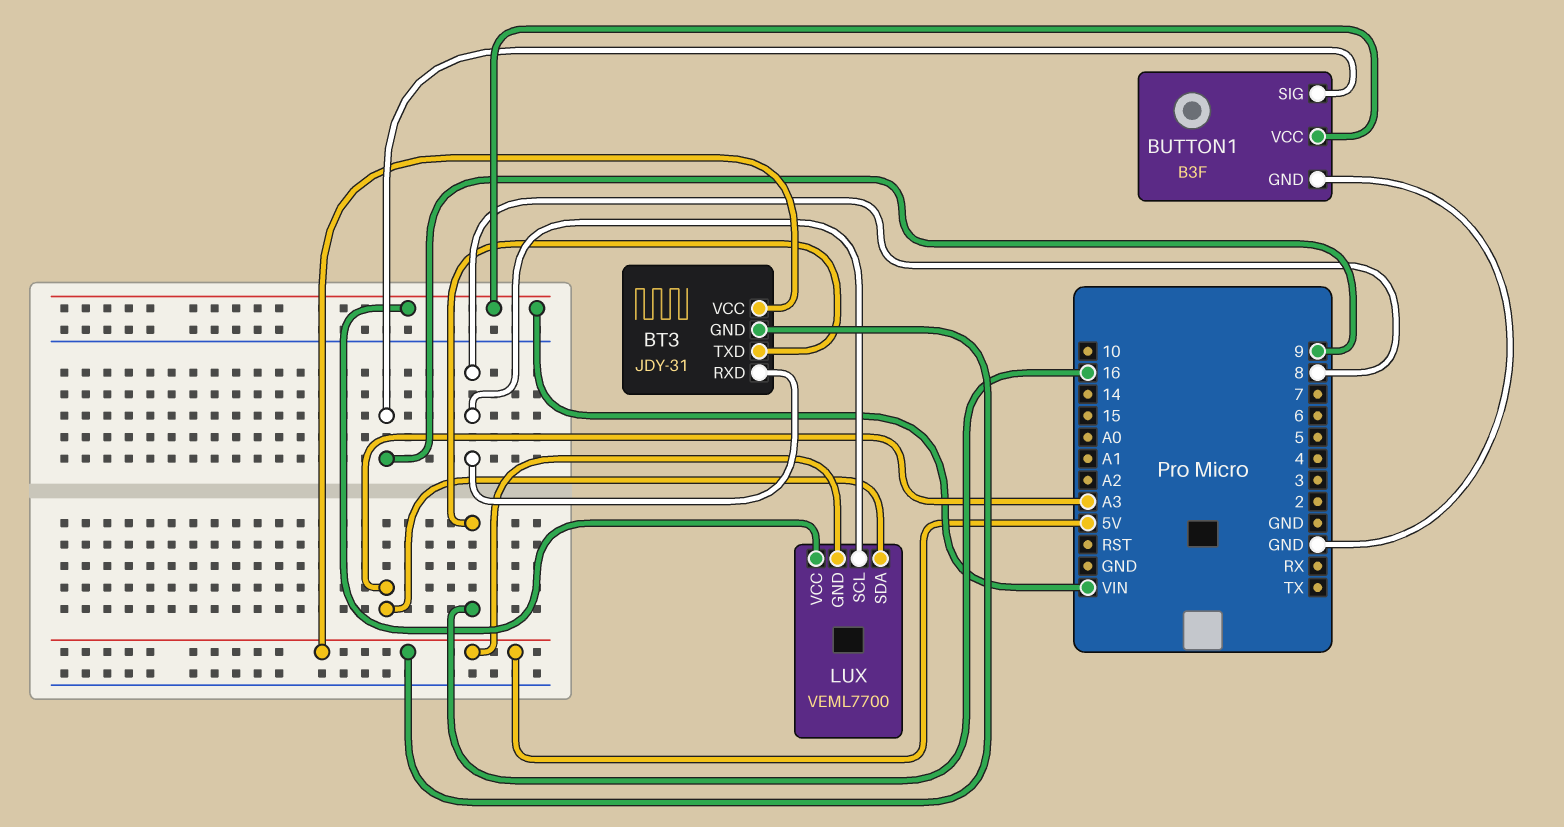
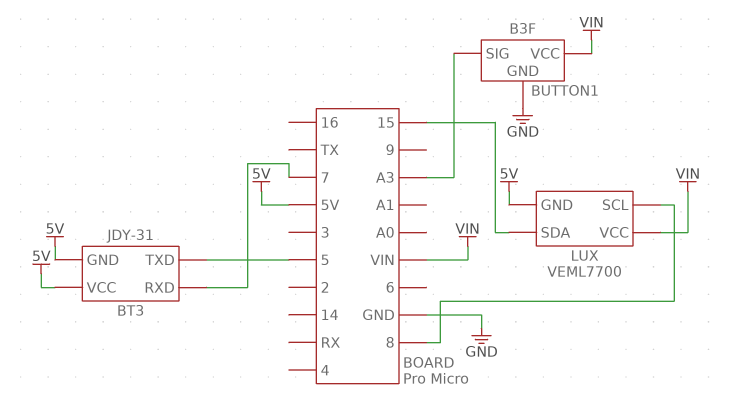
BT3 pin RXD: 8 -> 7
BT3 pin TXD: 16 -> 5
BUTTON1 pin SIG: 9 -> A3
LUX pin SDA: A3 -> 15

